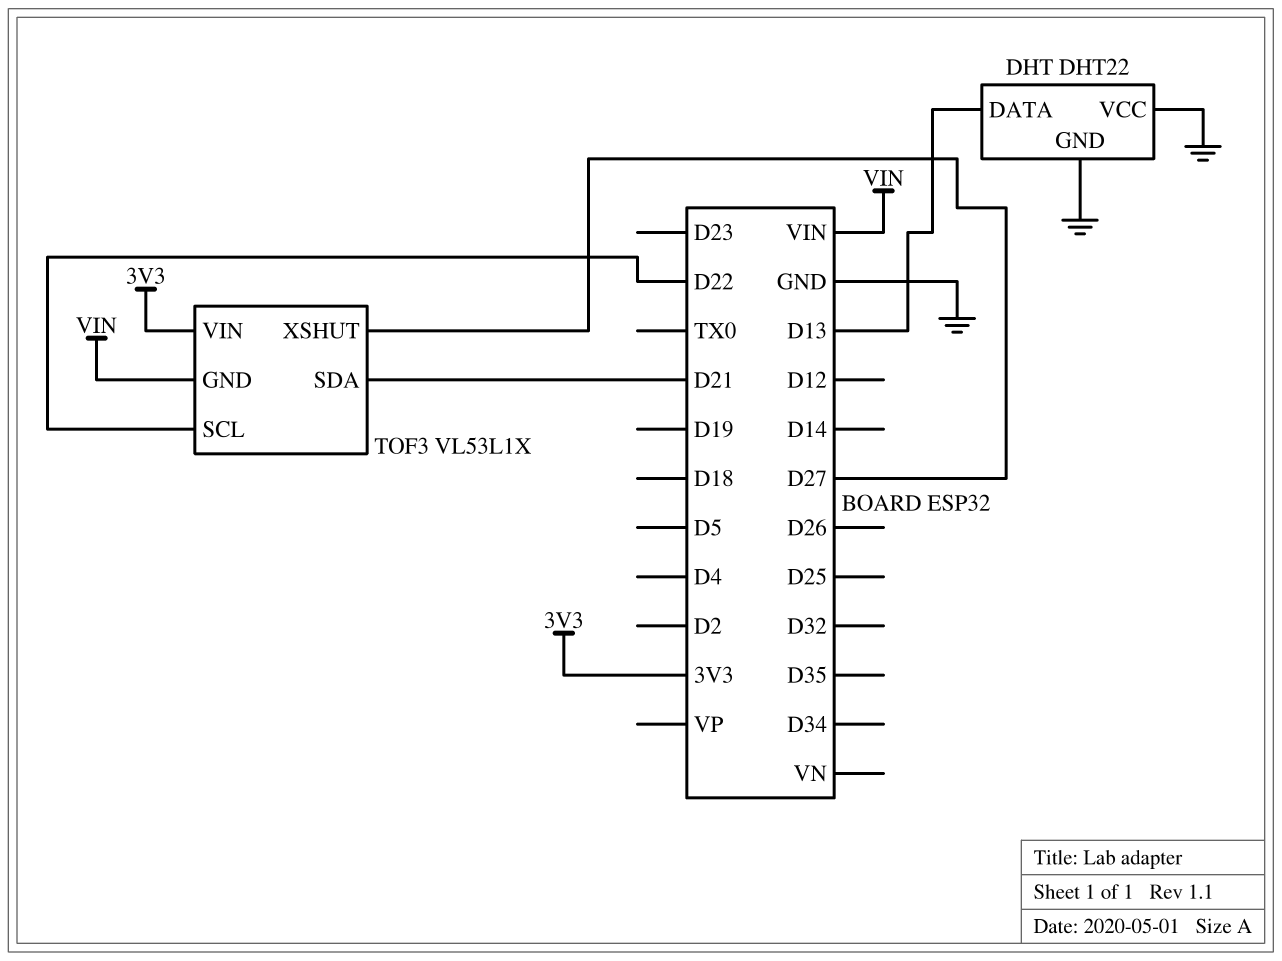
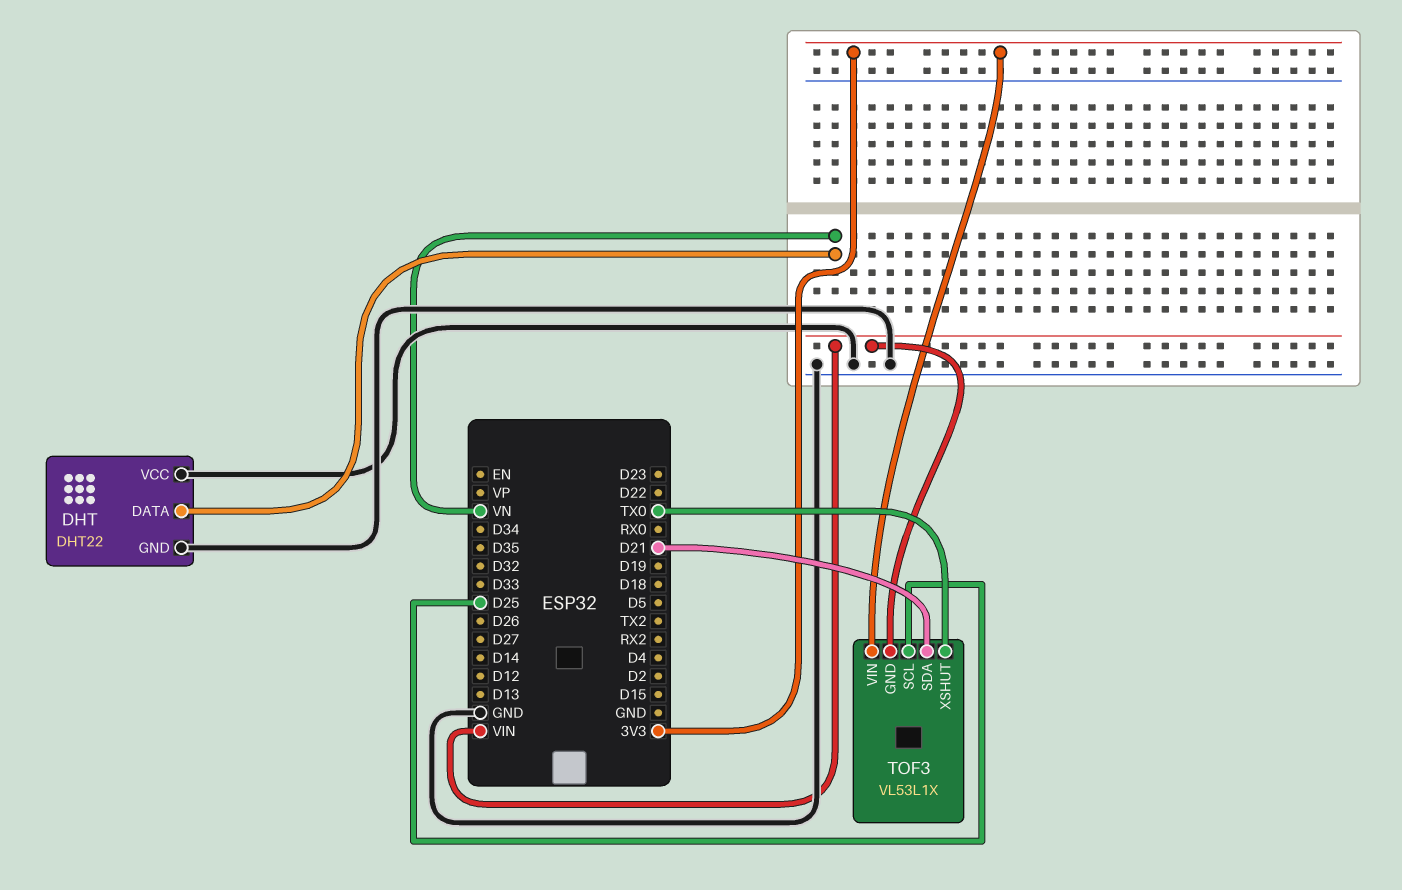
DHT pin DATA: D13 -> VN
TOF3 pin SCL: D22 -> D25
TOF3 pin XSHUT: D27 -> TX0

